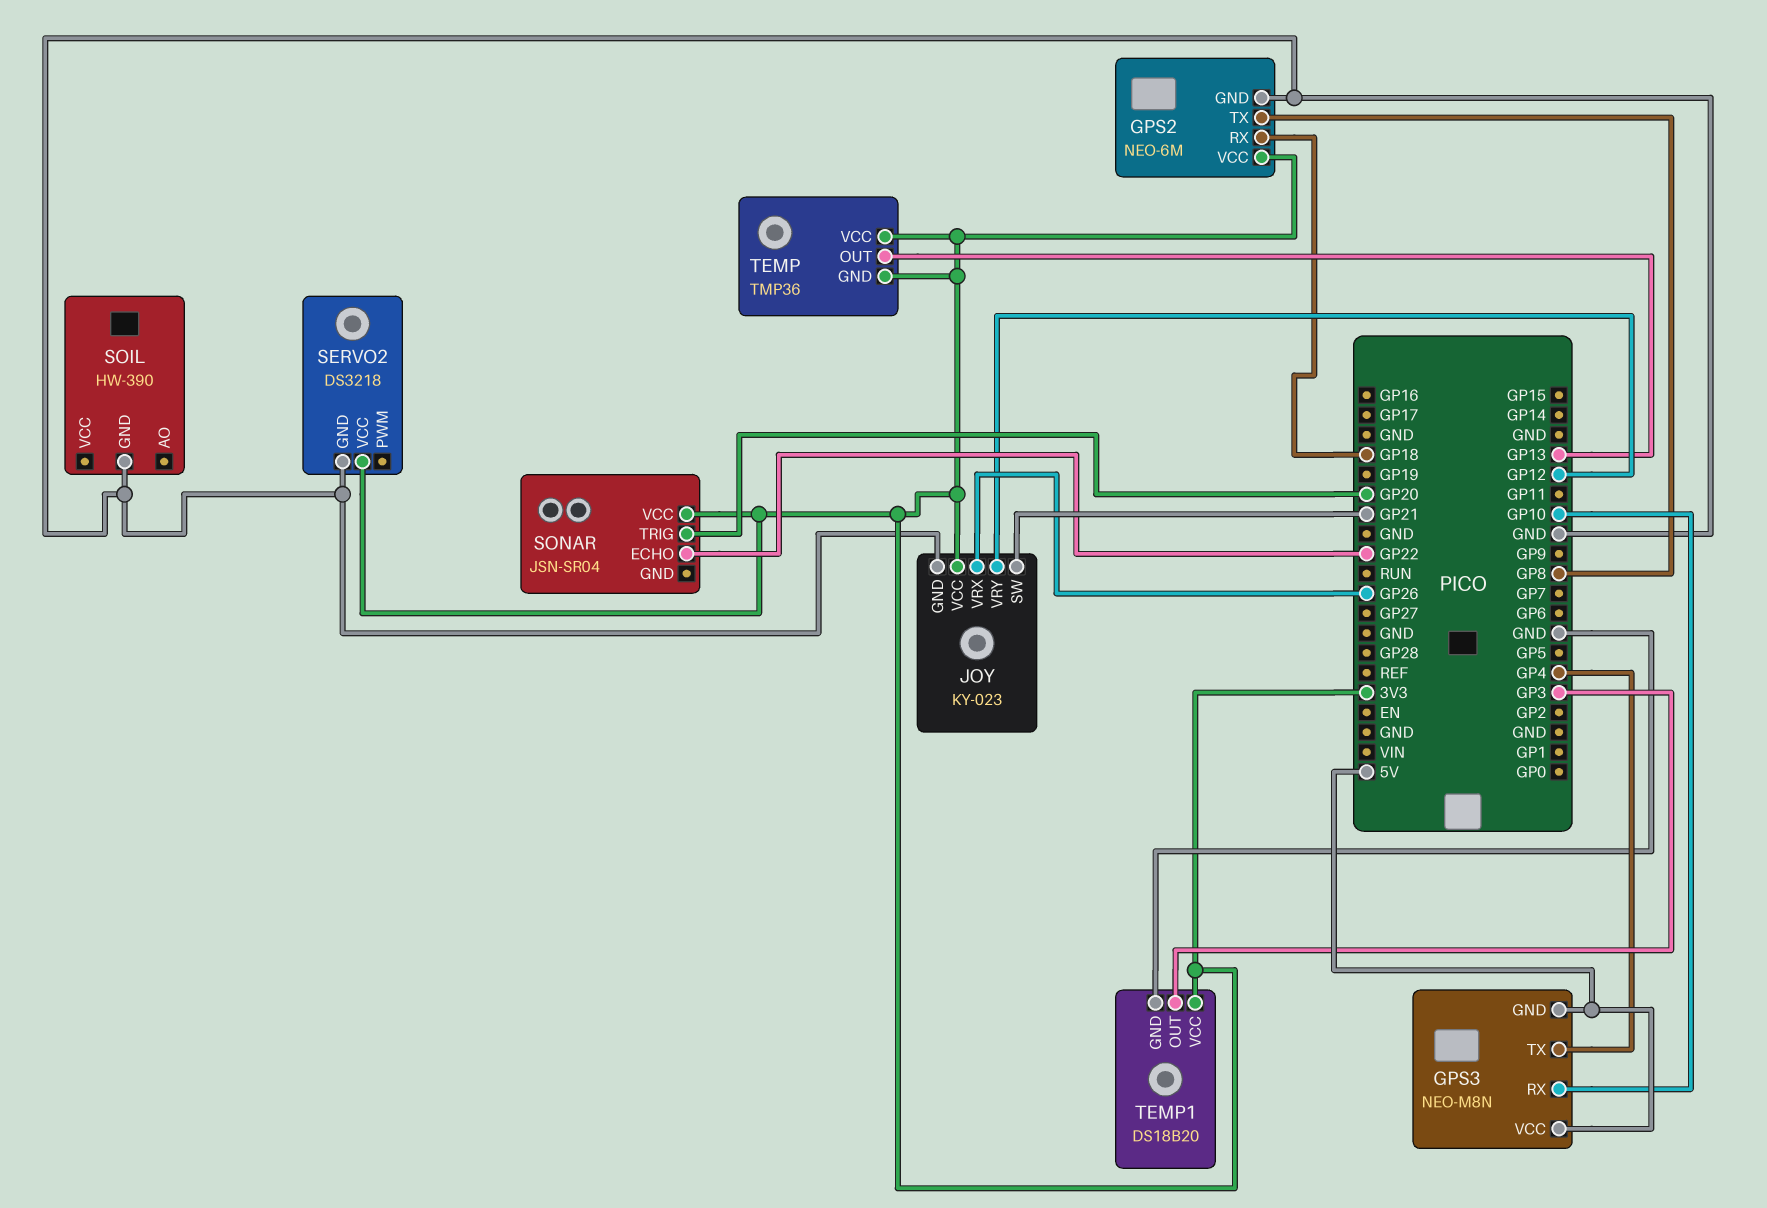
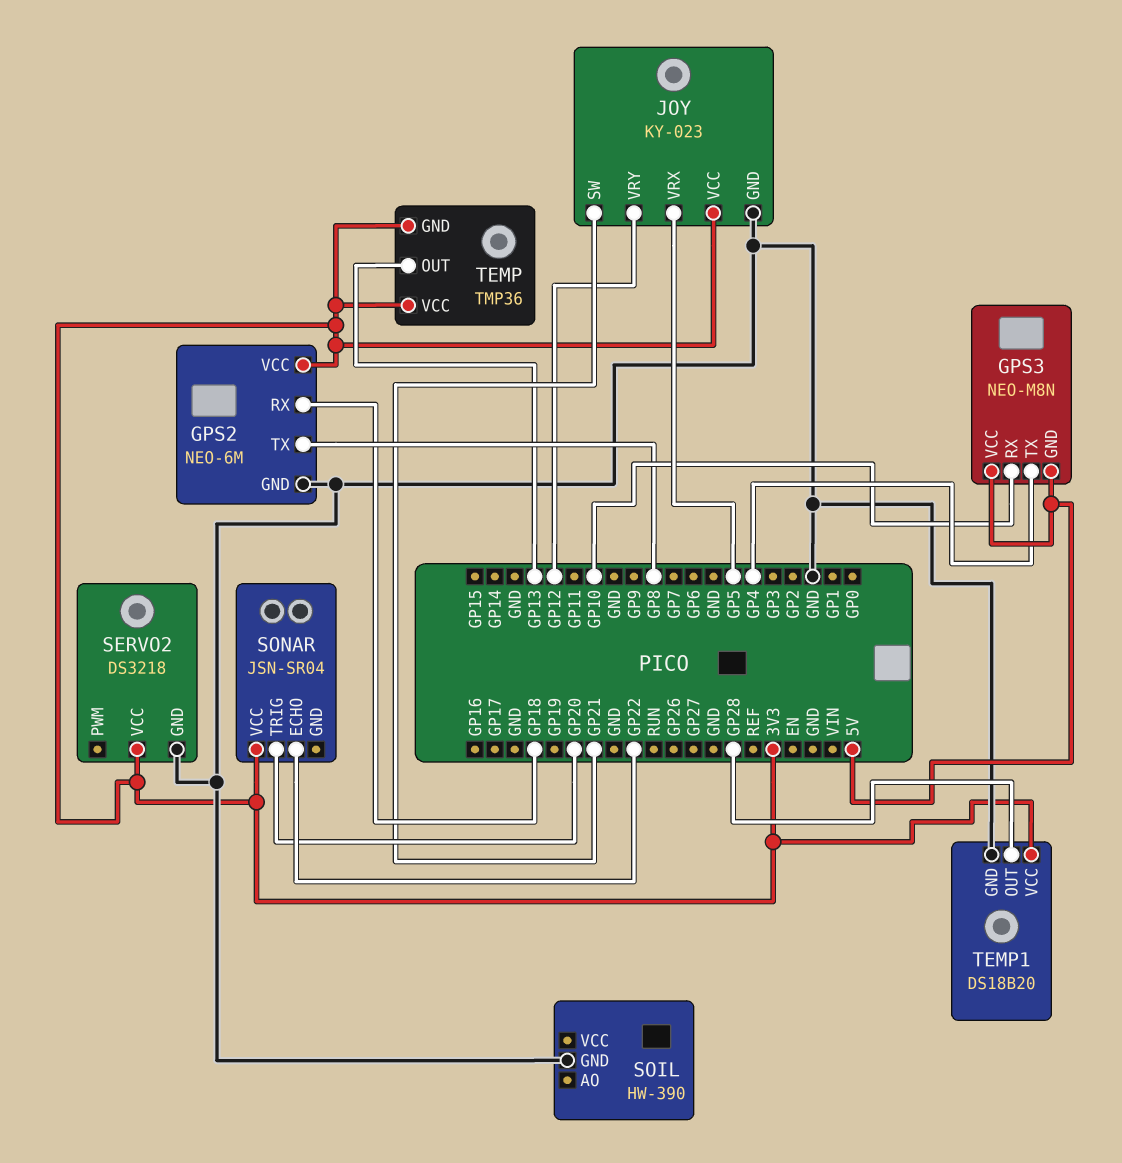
JOY pin VRX: GP26 -> GP5
TEMP1 pin OUT: GP3 -> GP28

